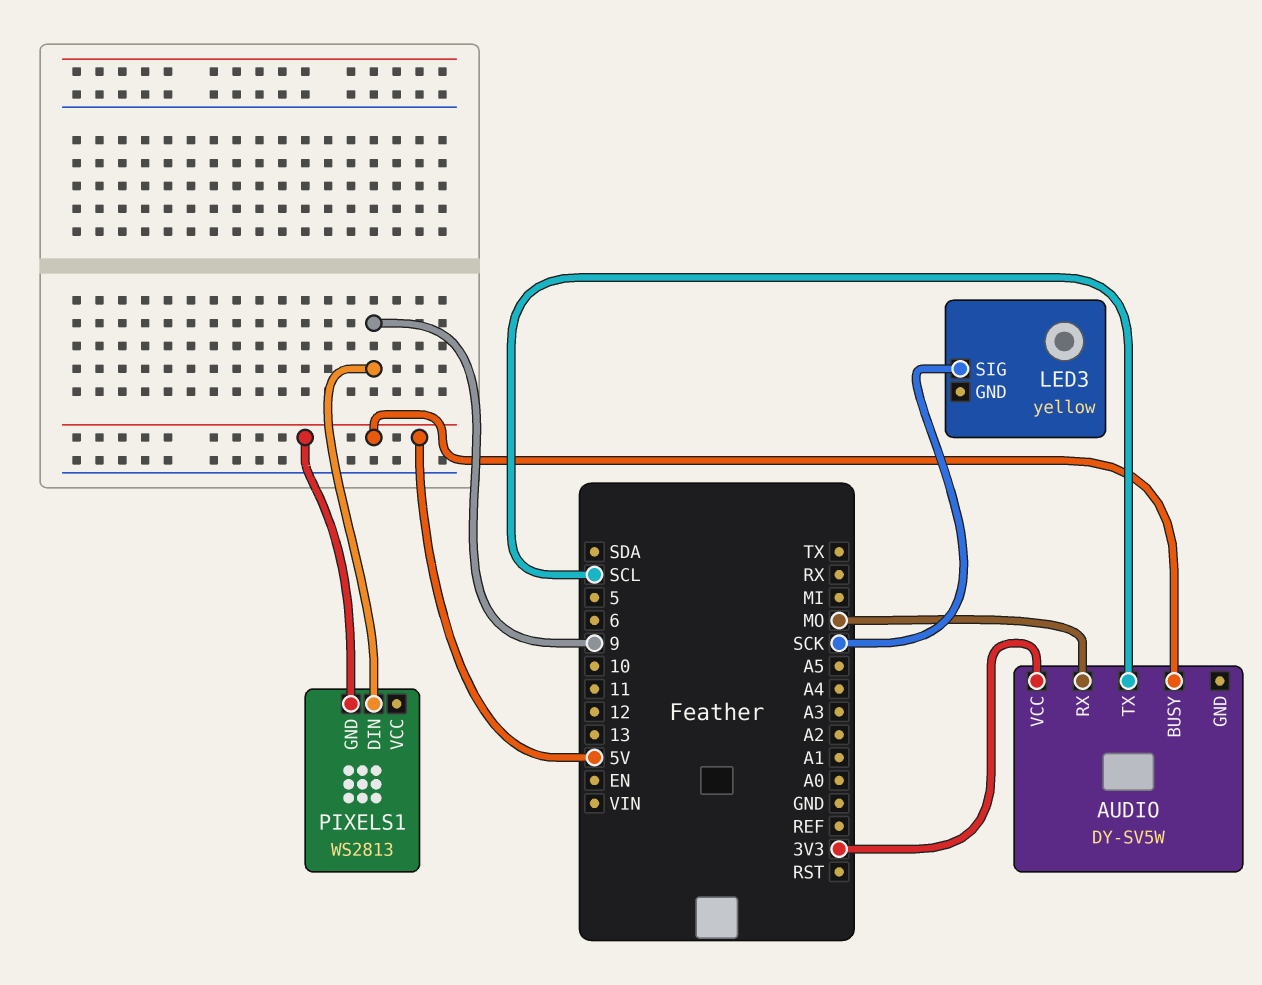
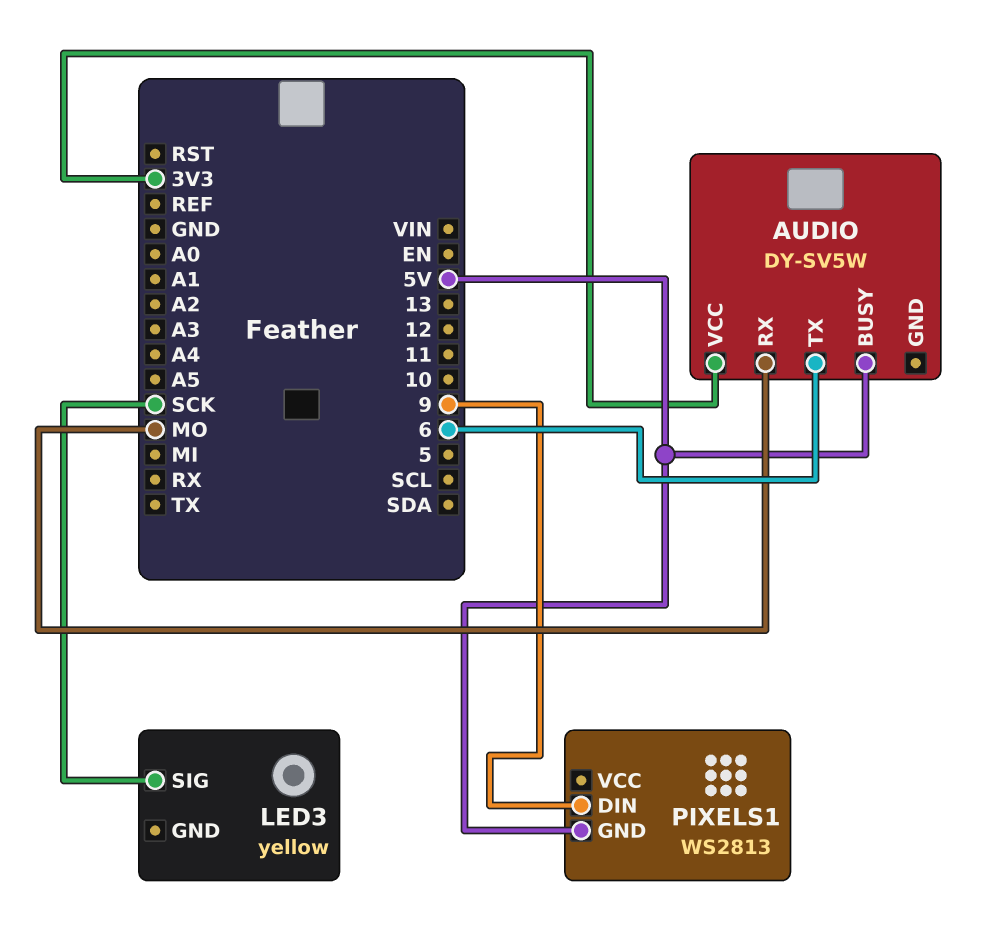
AUDIO pin TX: SCL -> 6

